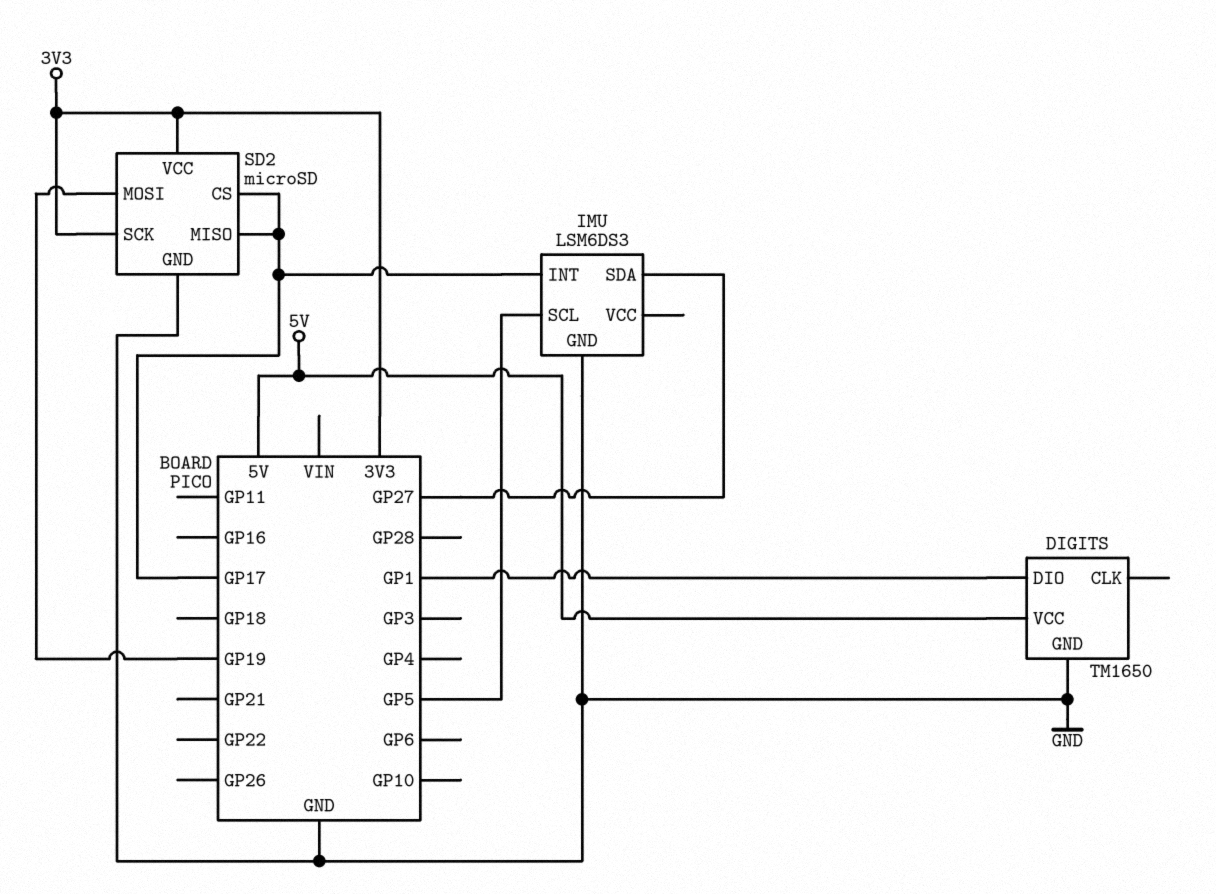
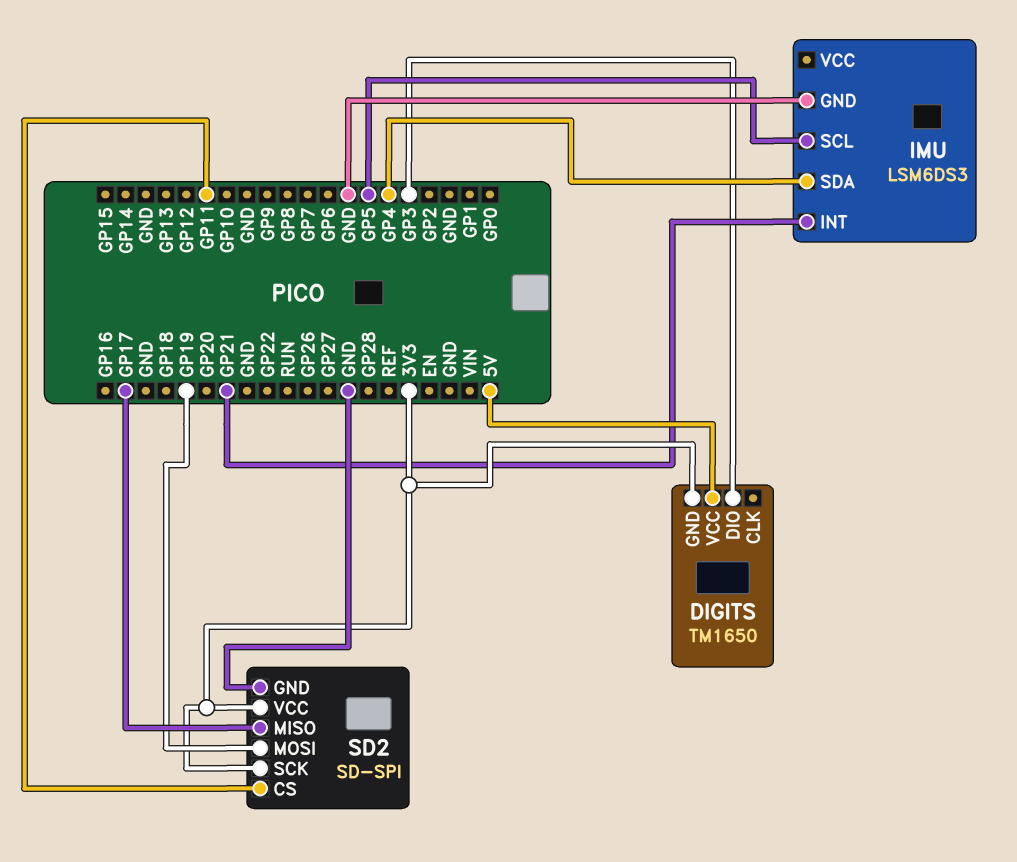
DIGITS pin DIO: GP1 -> GP3
DIGITS pin GND: GND -> 3V3
IMU pin INT: GP17 -> GP21
IMU pin SDA: GP27 -> GP4
SD2: microSD -> SD-SPI
SD2 pin CS: GP17 -> GP11

